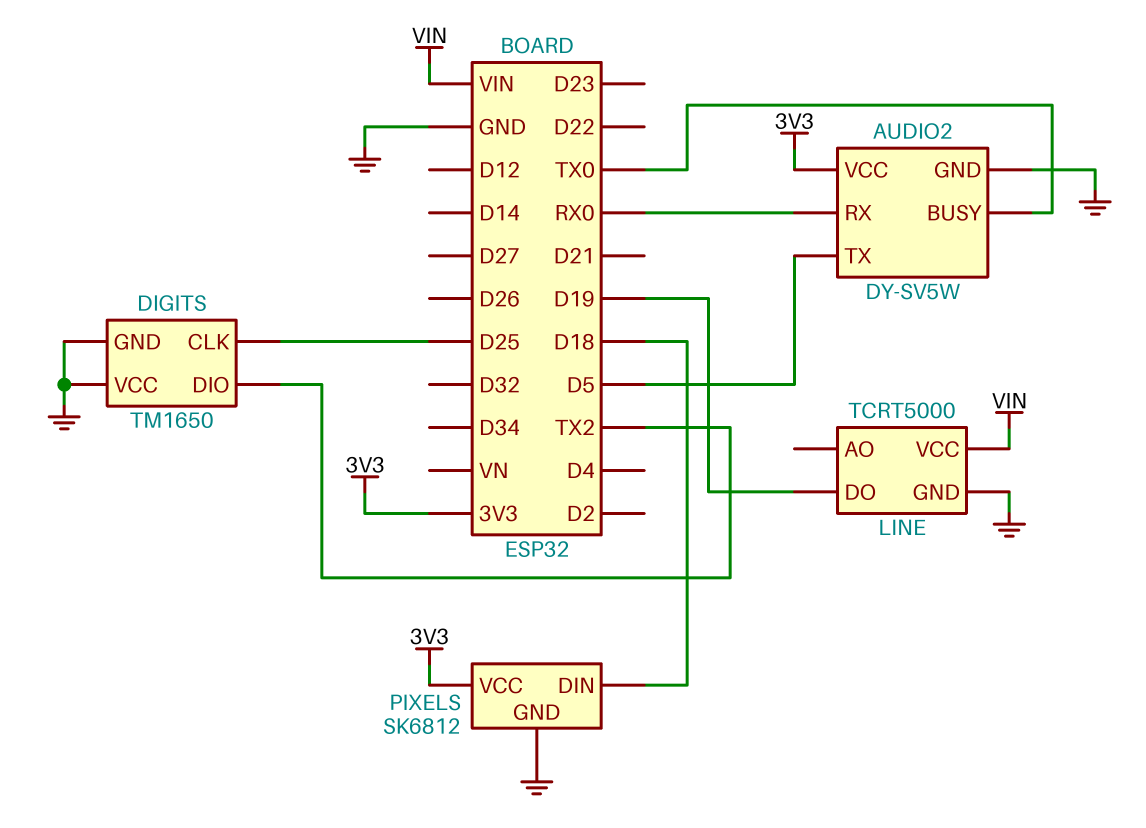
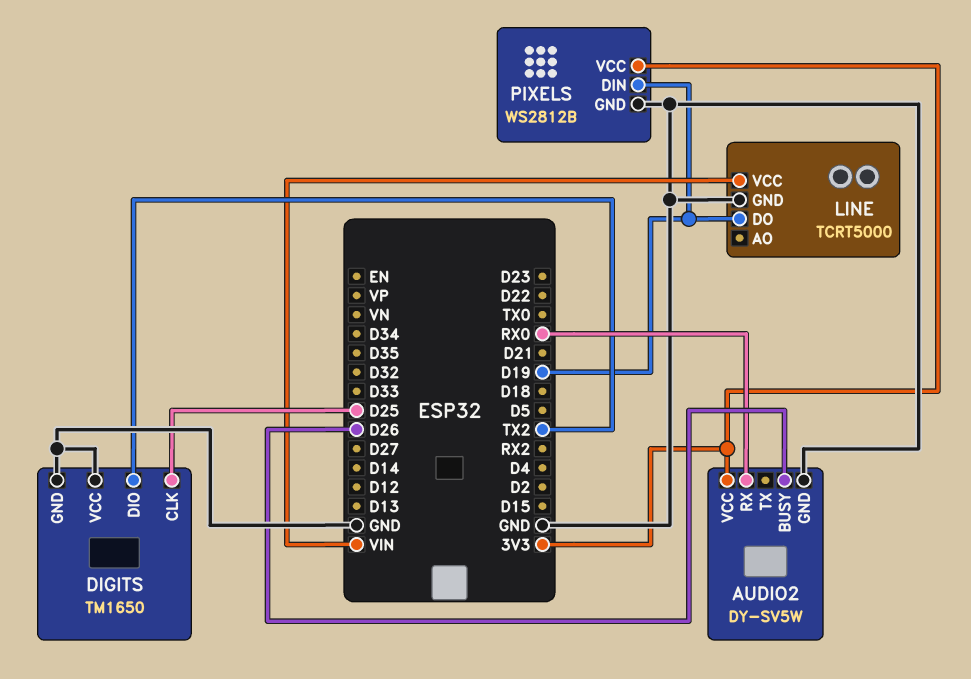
AUDIO2 pin BUSY: TX0 -> D26
AUDIO2 pin TX: D5 -> none
PIXELS: SK6812 -> WS2812B
PIXELS pin DIN: D18 -> D19

